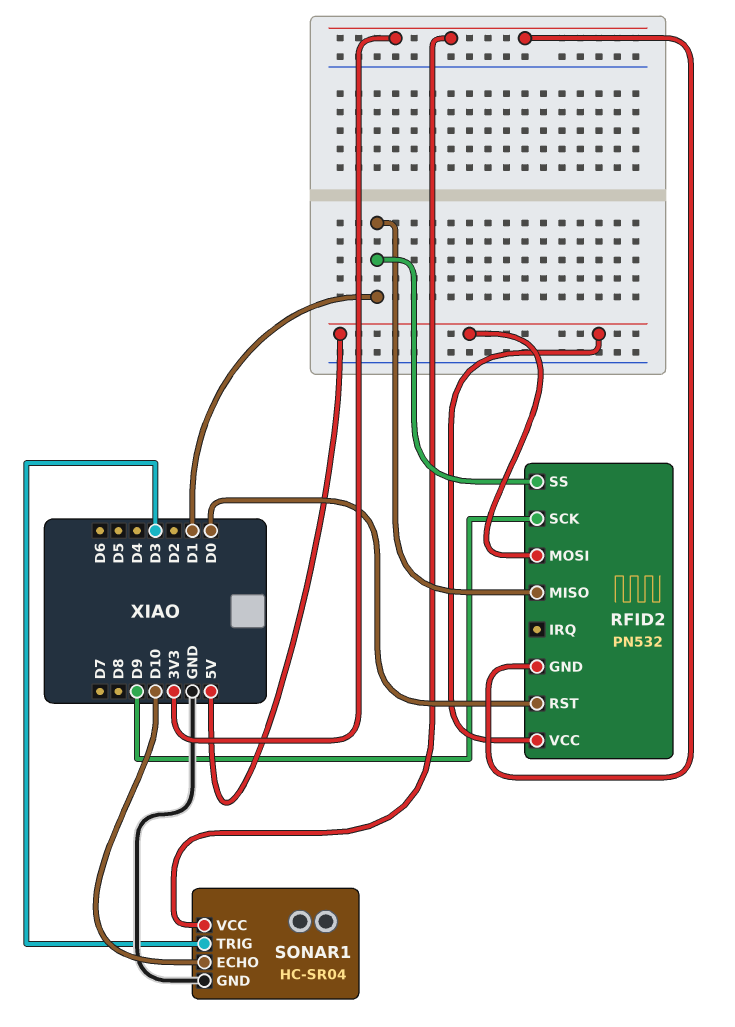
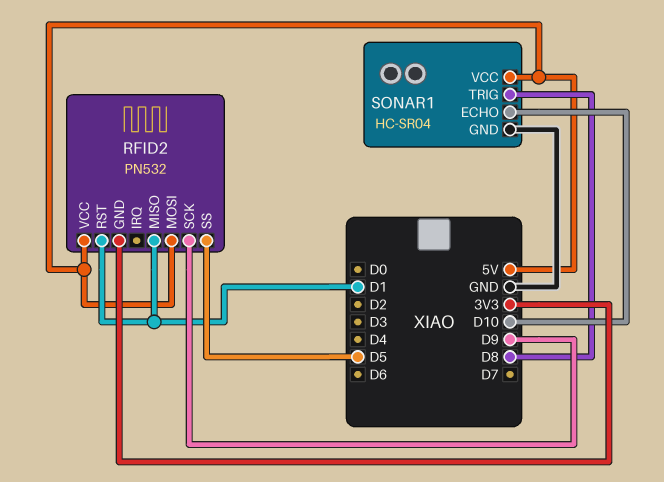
RFID2 pin RST: D0 -> D1
RFID2 pin SS: D1 -> D5
SONAR1 pin TRIG: D3 -> D8
SONAR1 pin VCC: 3V3 -> 5V

